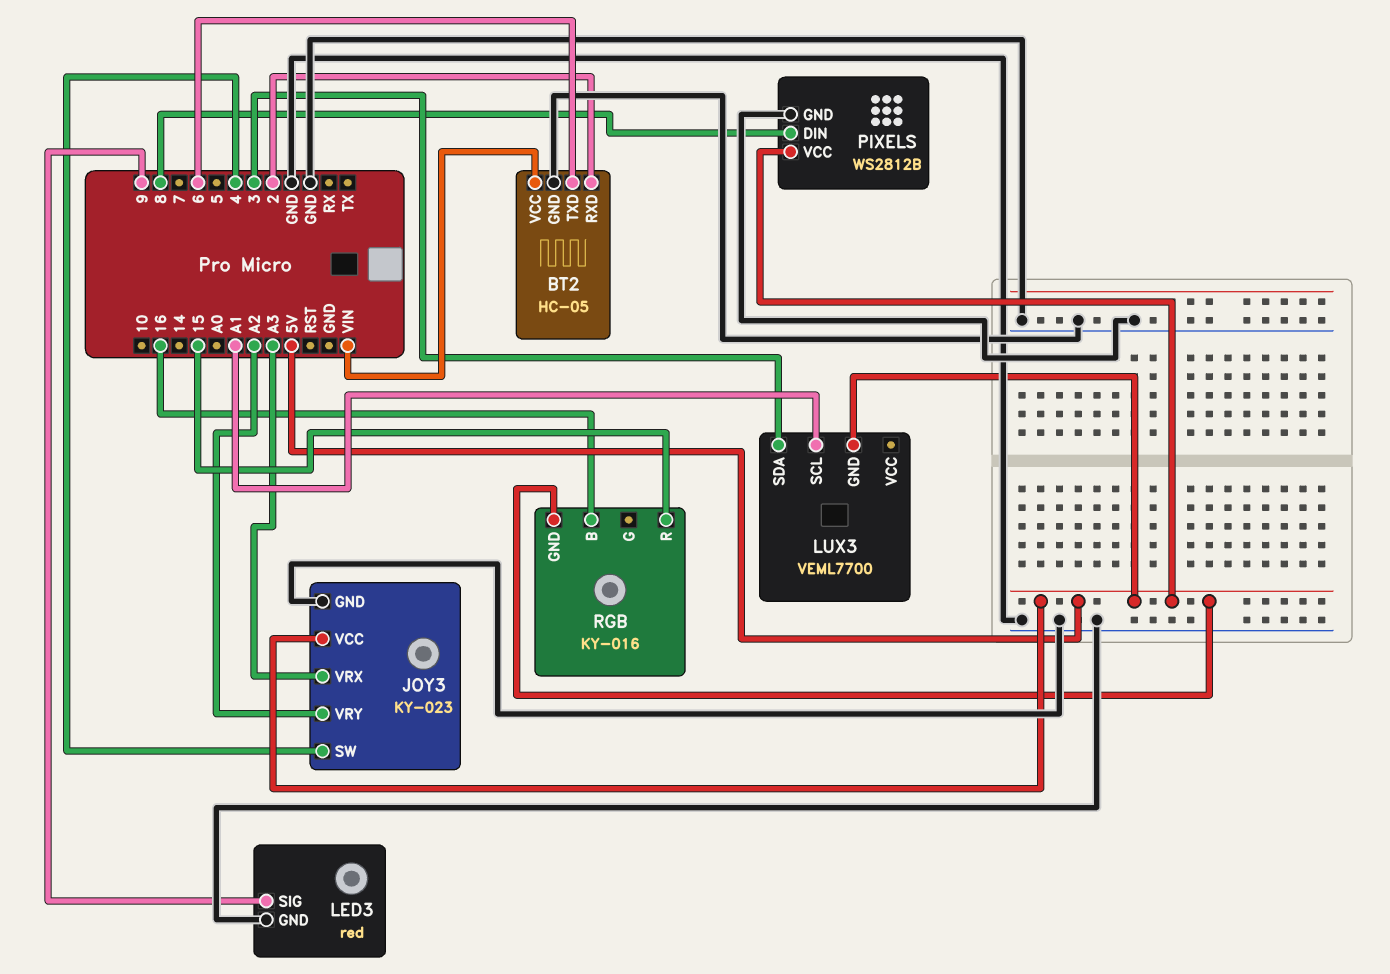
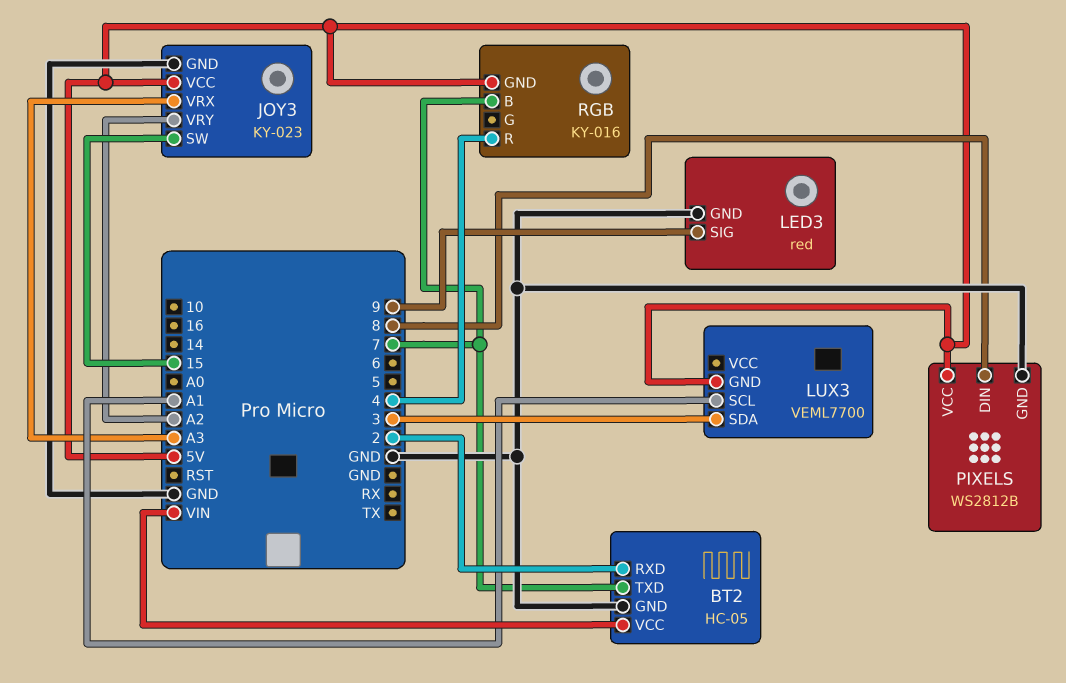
BT2 pin TXD: 6 -> 7
JOY3 pin SW: 4 -> 15
RGB pin B: 16 -> 7
RGB pin R: 15 -> 4

